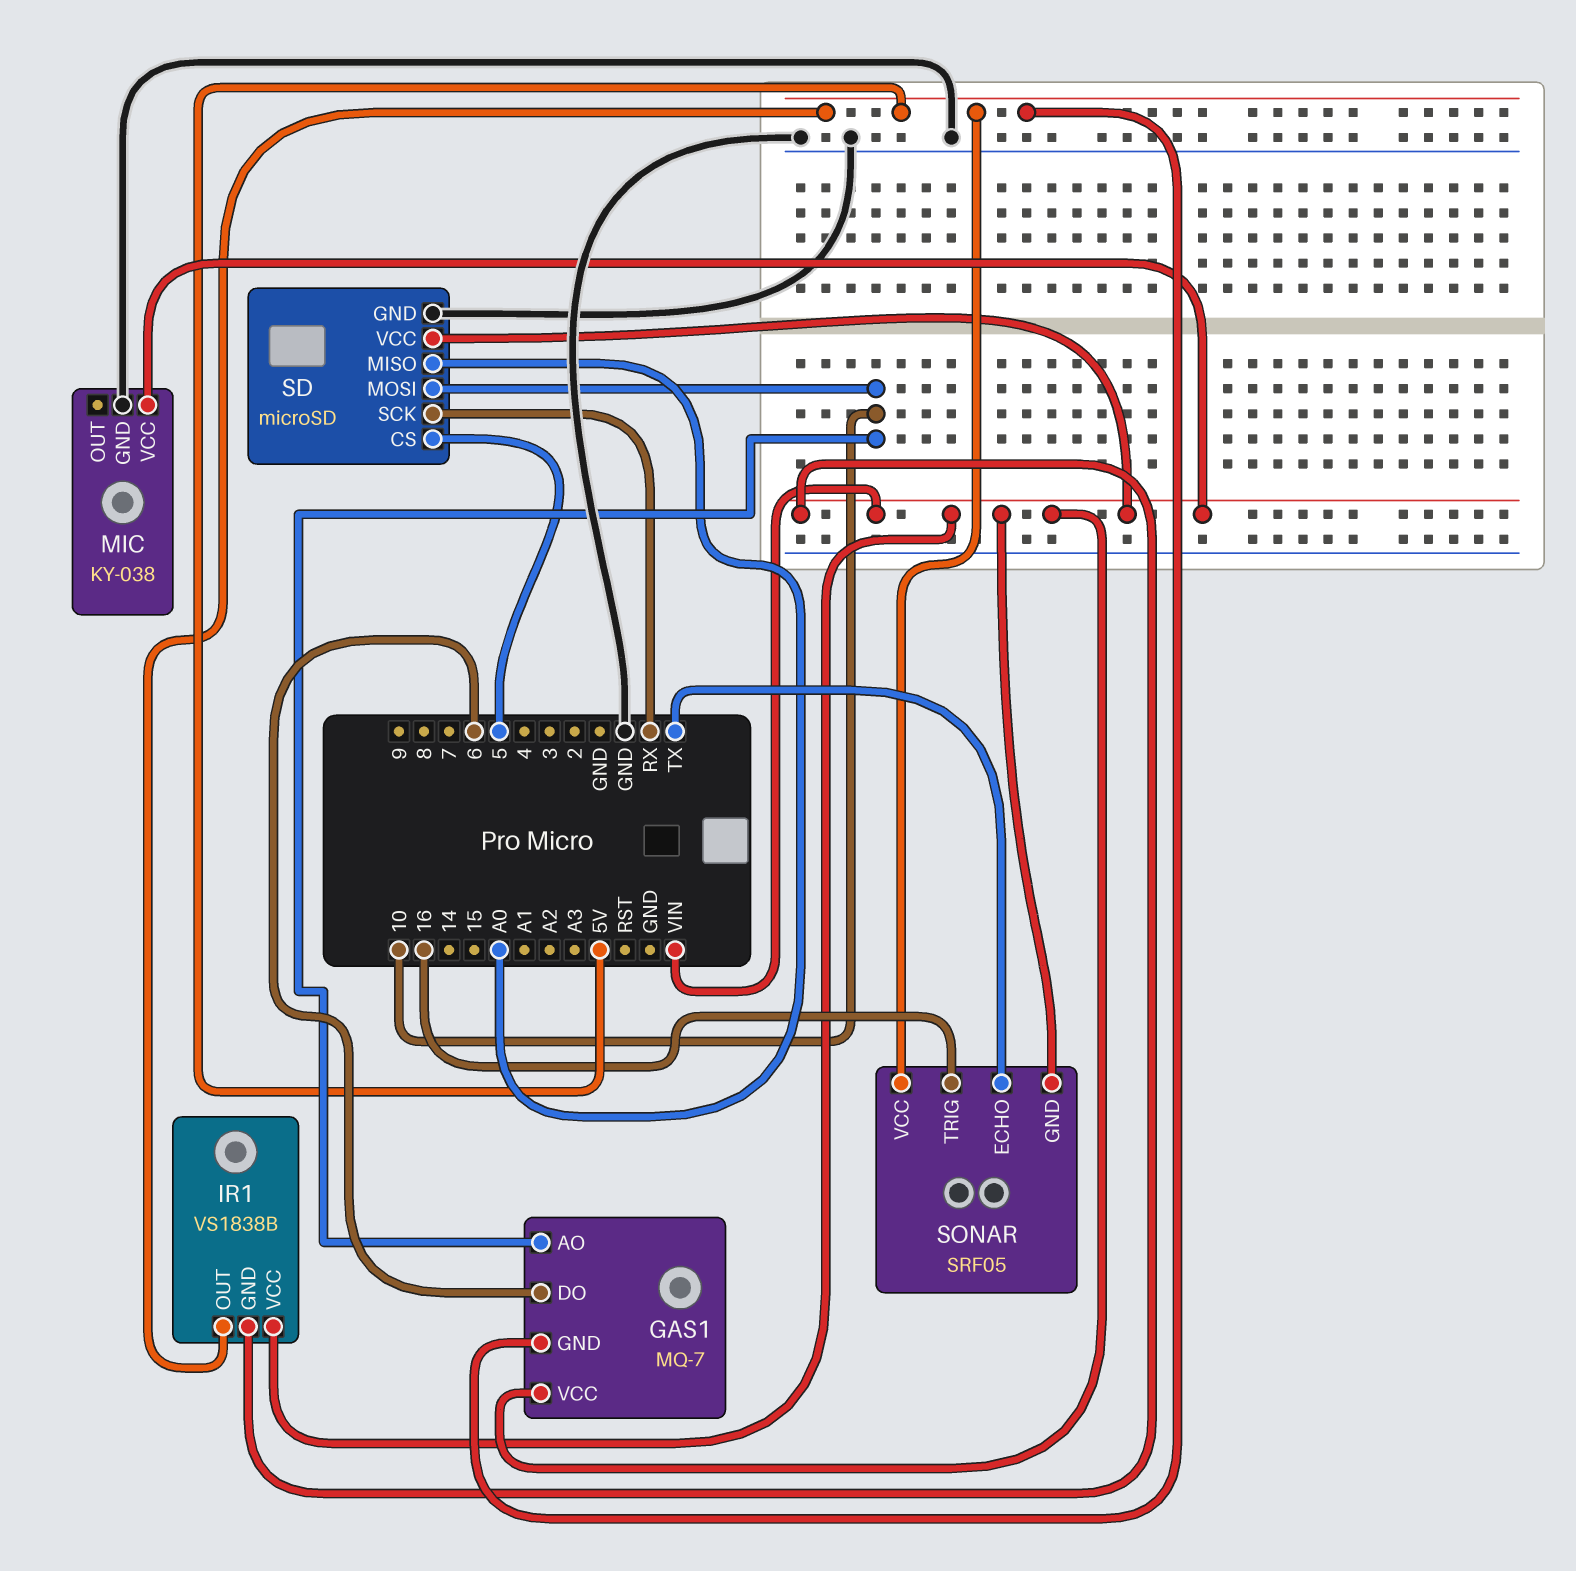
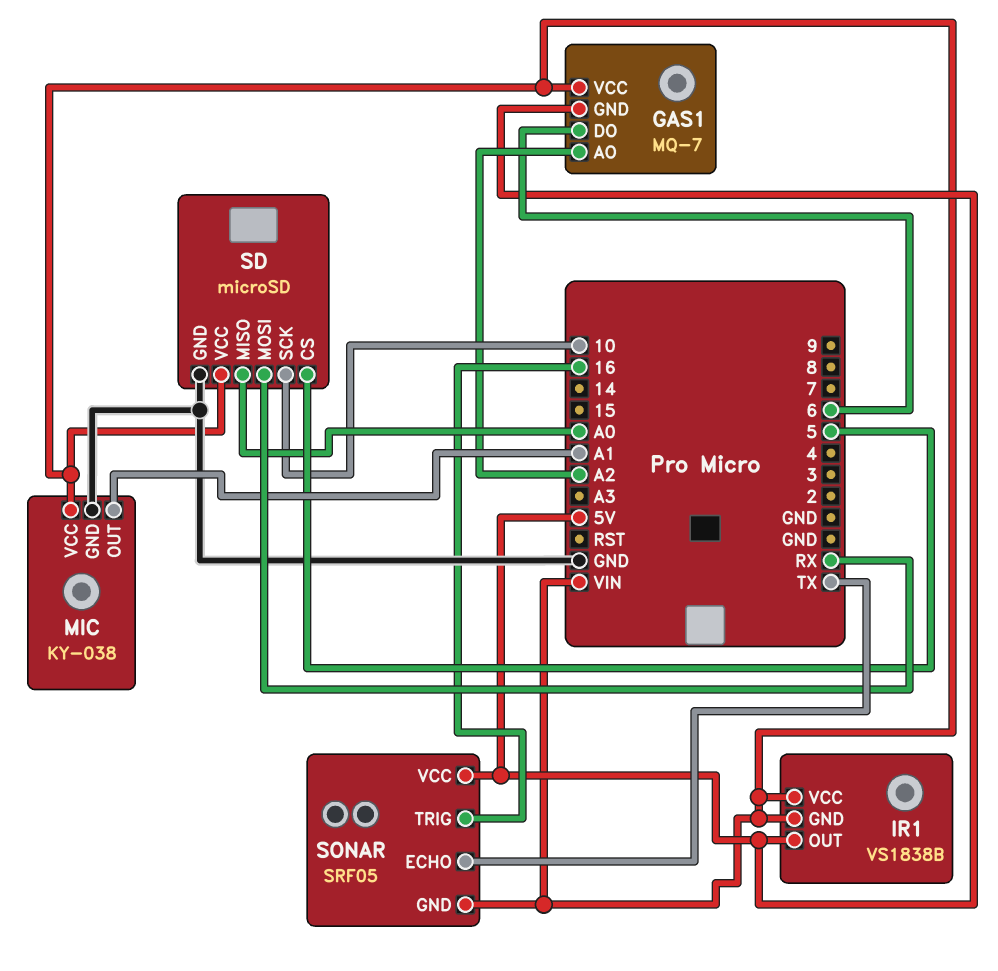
GAS1 pin AO: 10 -> A2
MIC pin OUT: none -> A1
SD pin MOSI: 10 -> RX
SD pin SCK: RX -> 10

